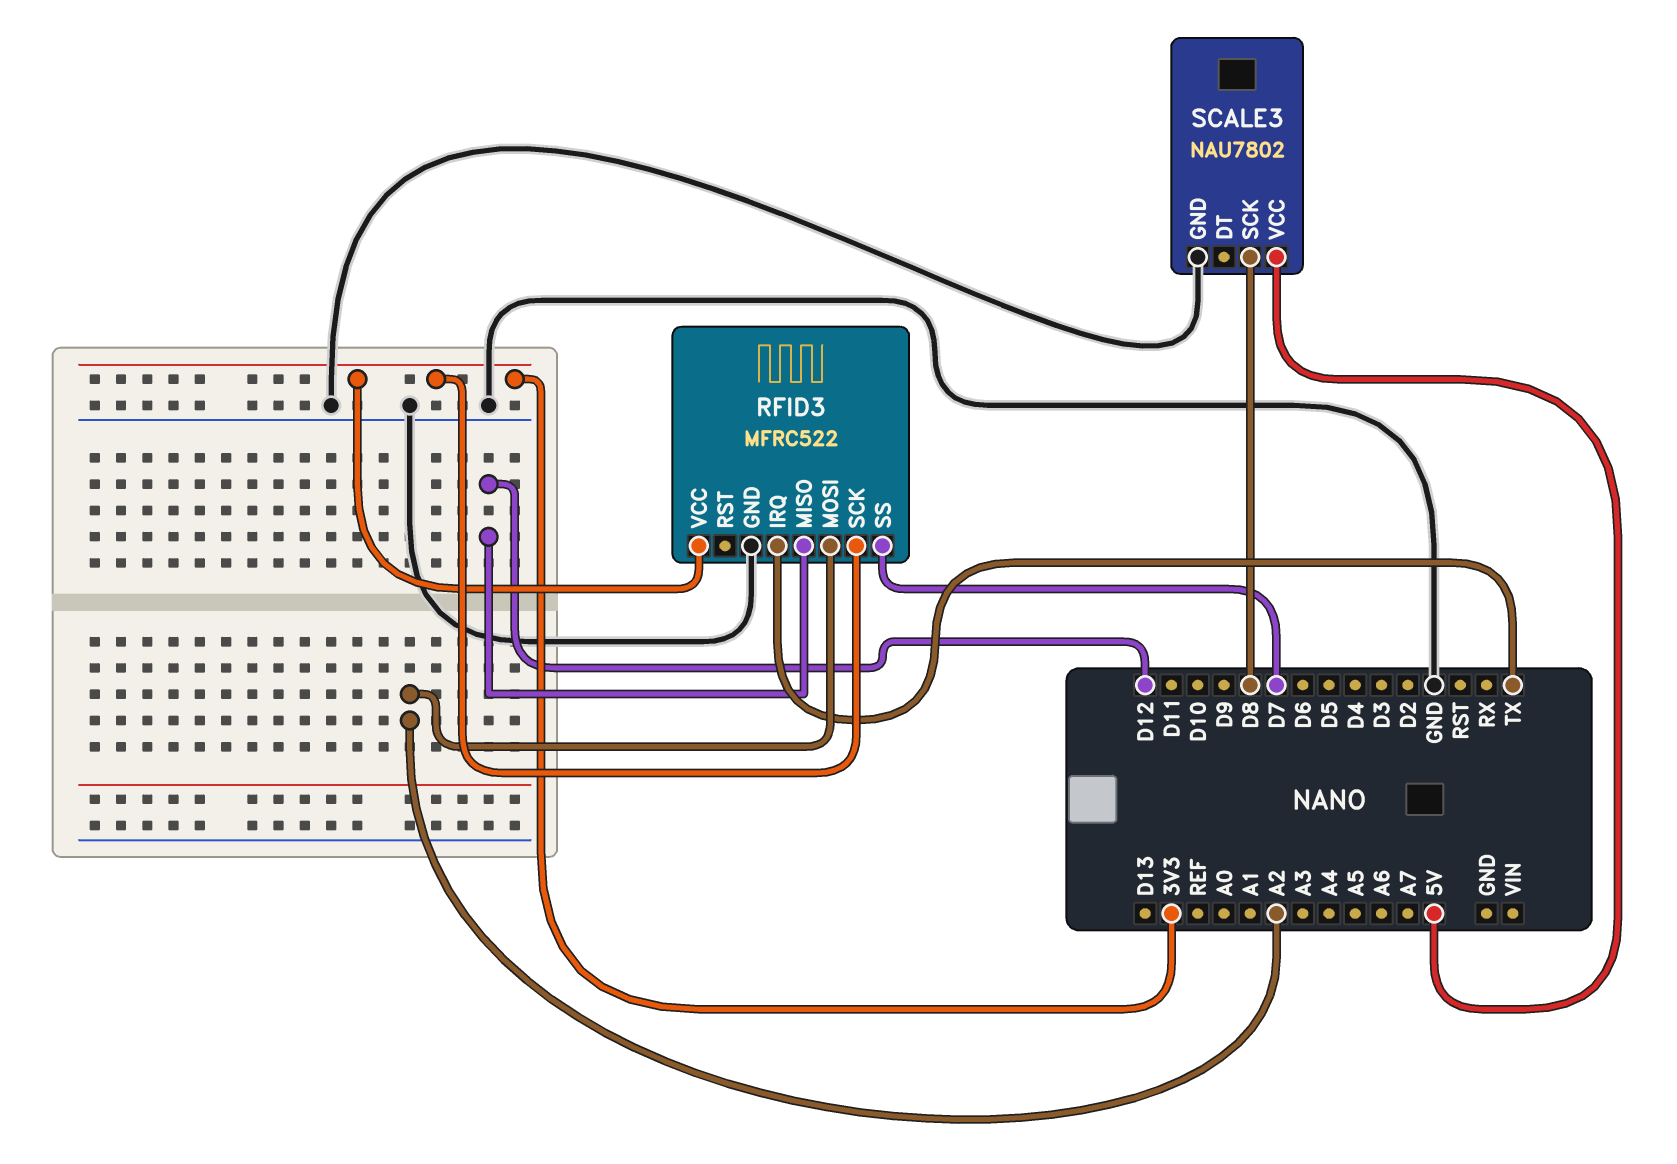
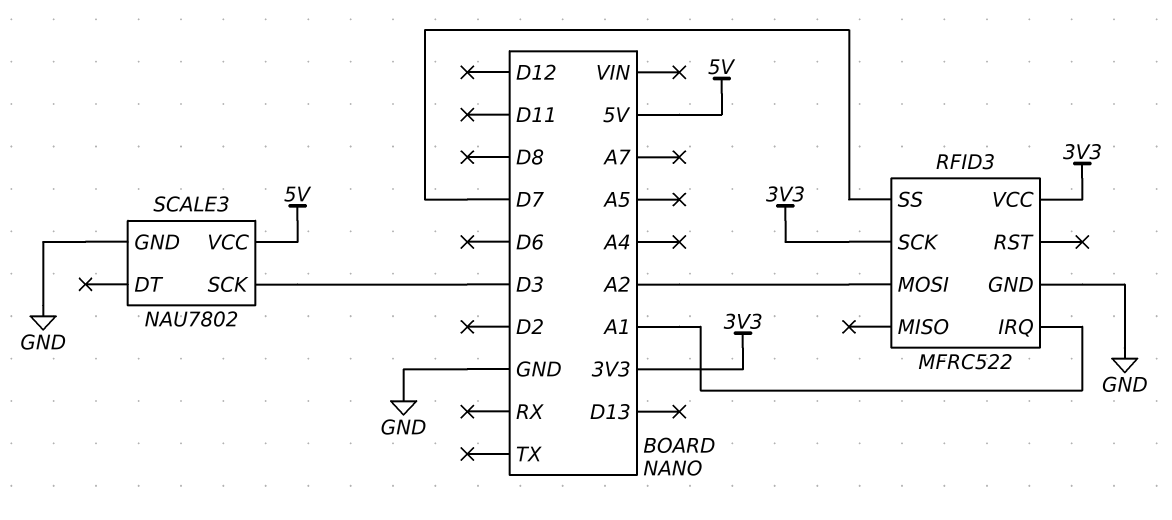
RFID3 pin IRQ: TX -> A1
RFID3 pin MISO: D12 -> none
SCALE3 pin SCK: D8 -> D3

